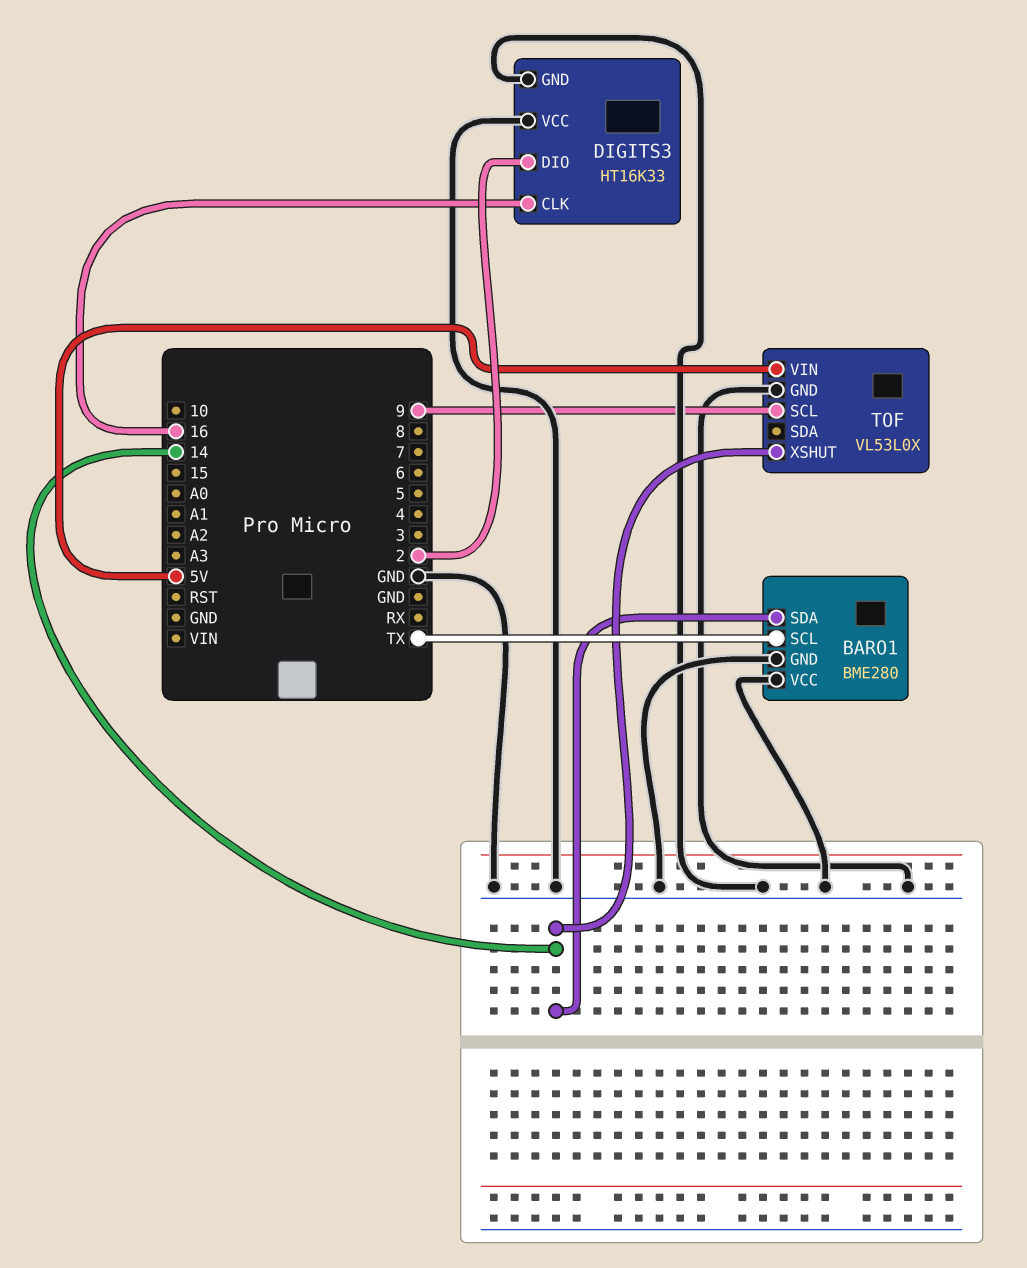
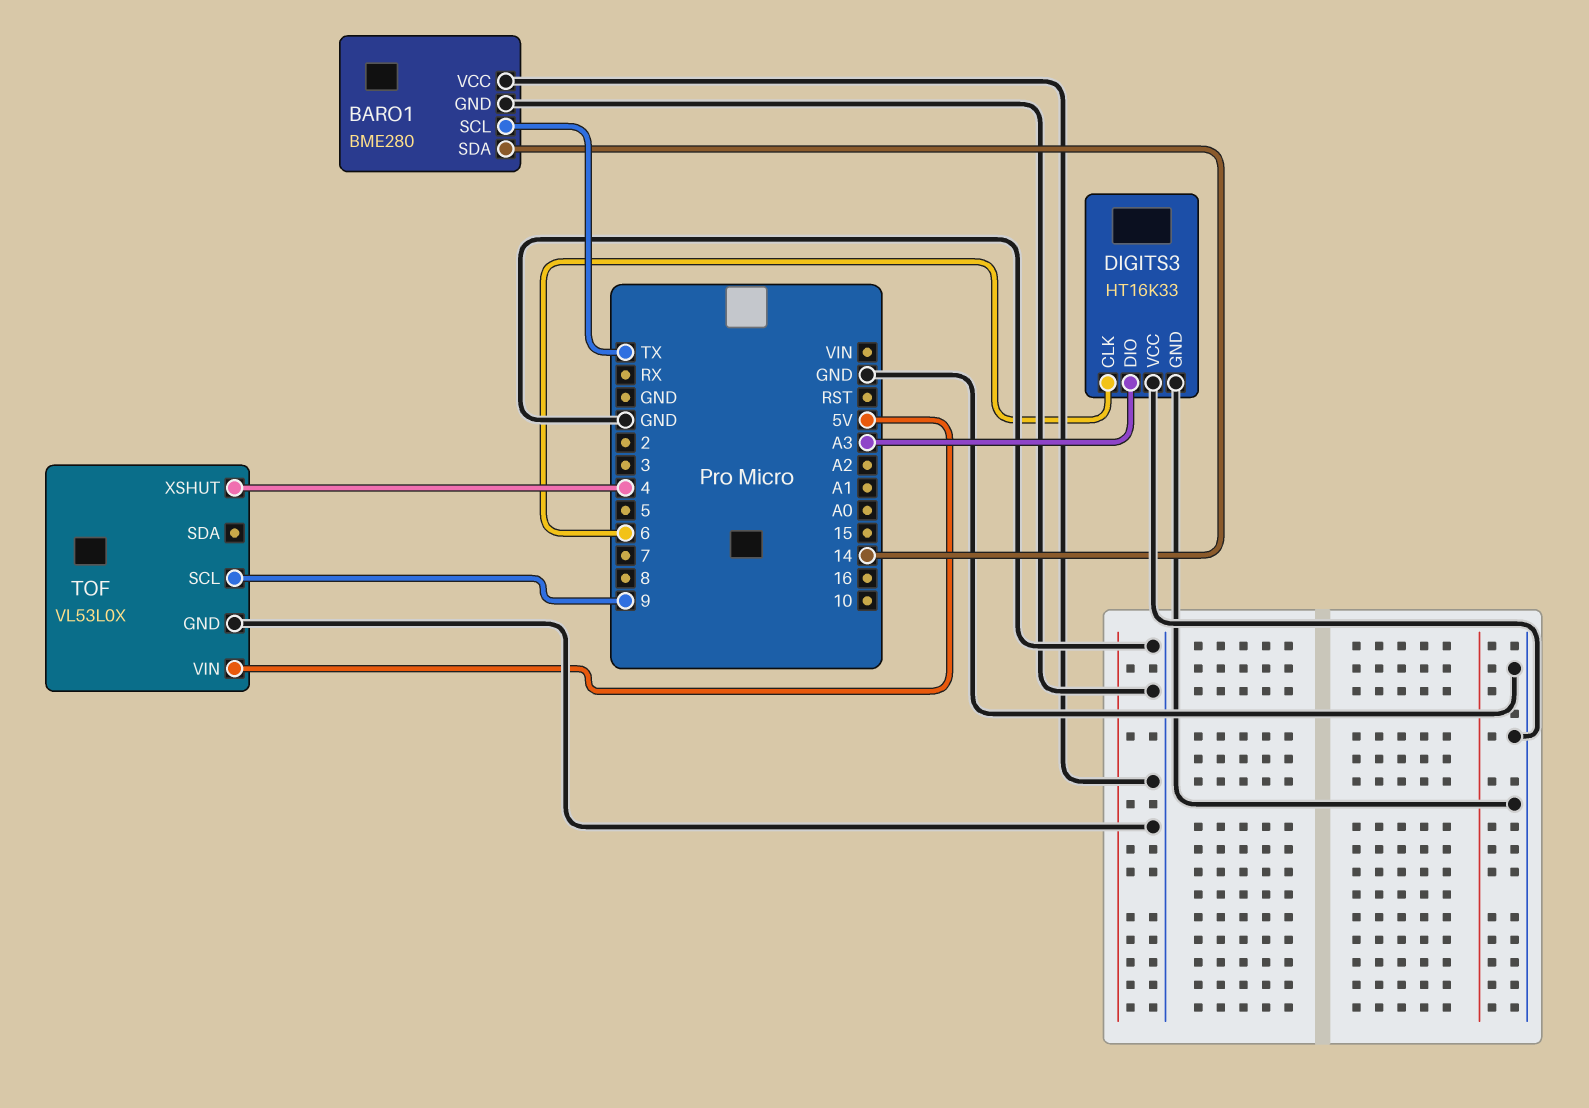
DIGITS3 pin CLK: 16 -> 6
DIGITS3 pin DIO: 2 -> A3
TOF pin XSHUT: 14 -> 4

